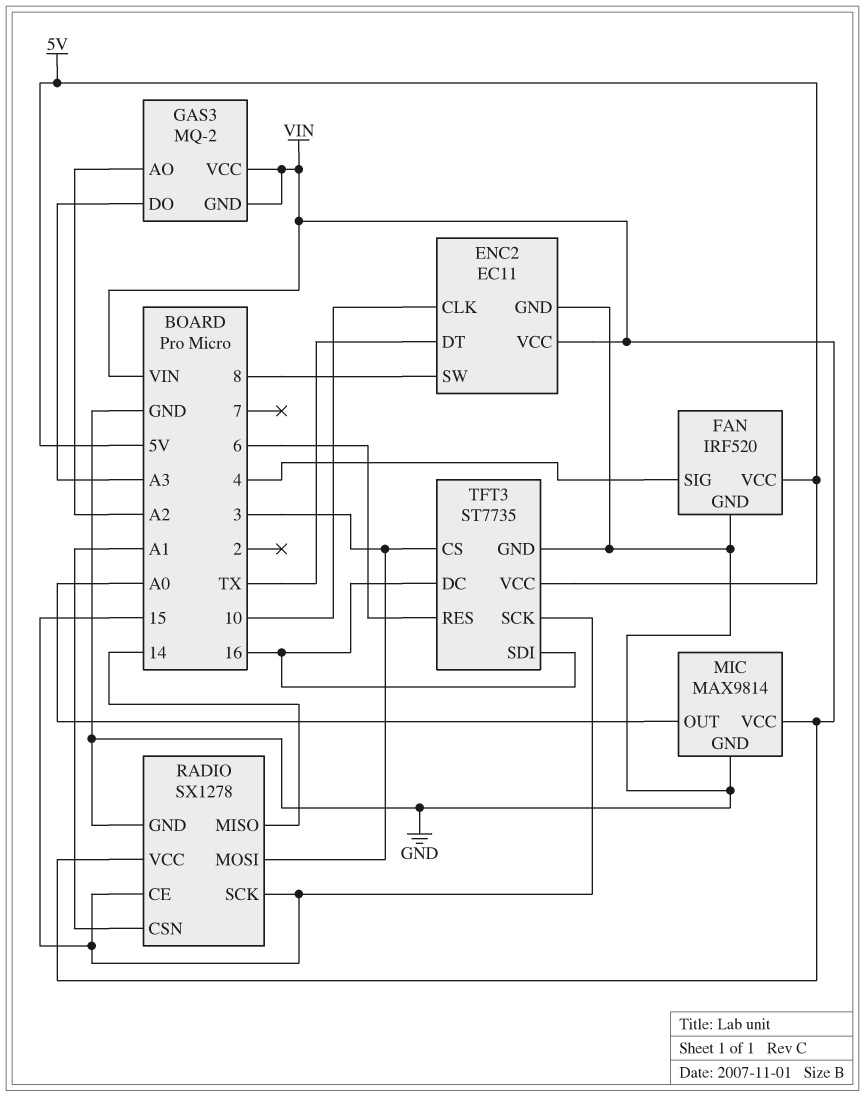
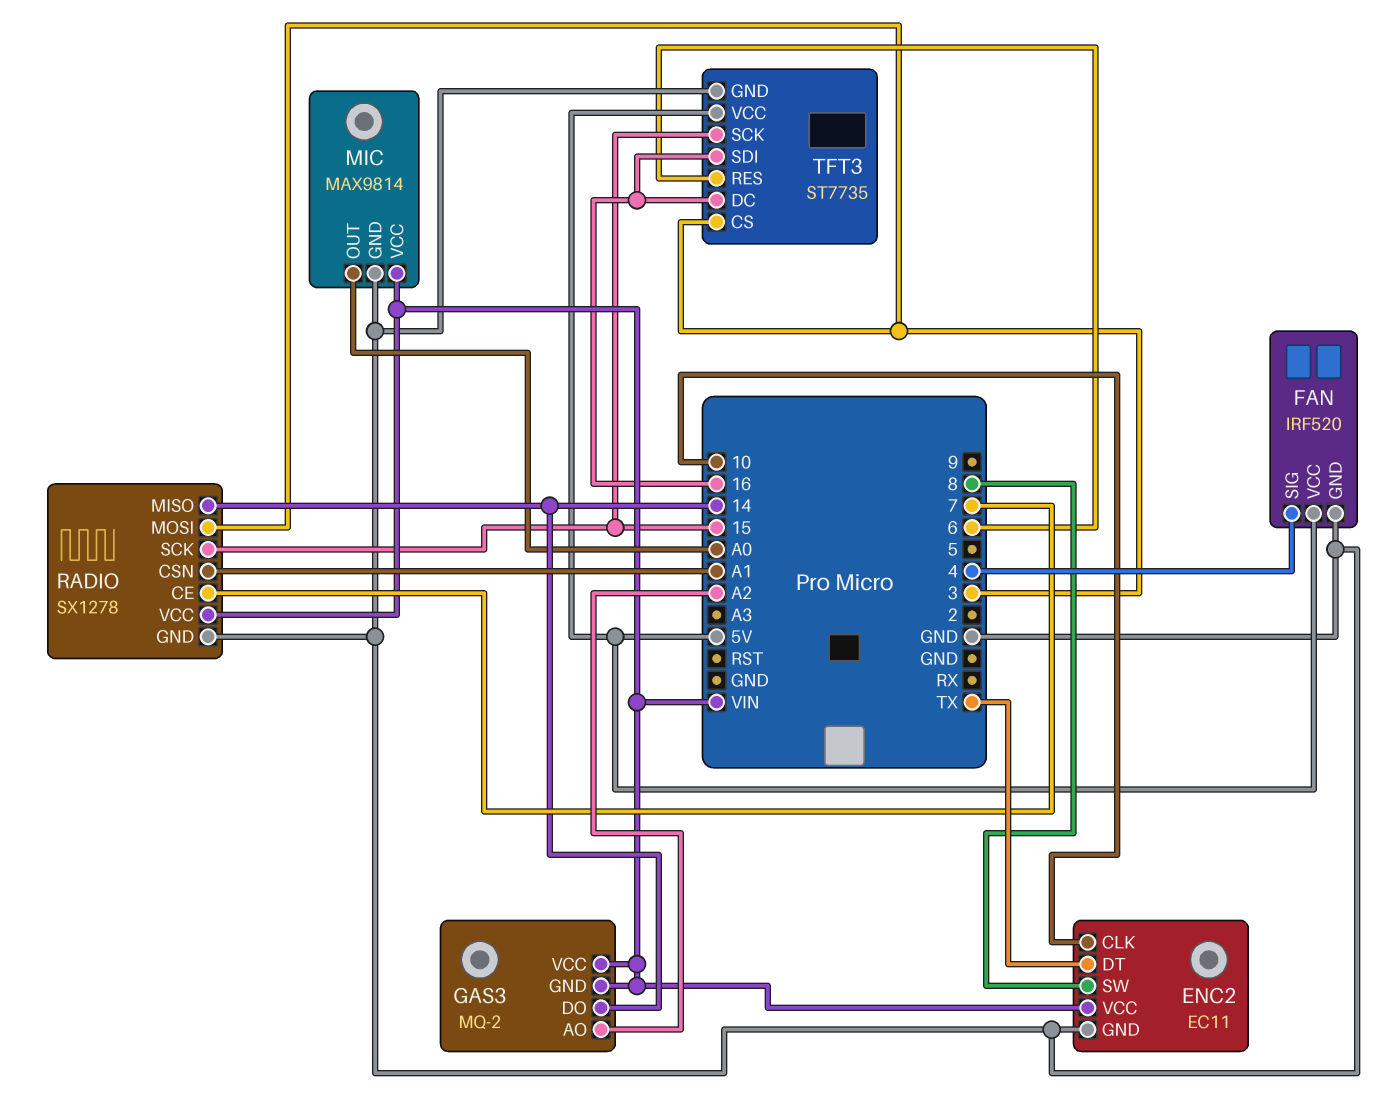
GAS3 pin DO: A3 -> 14
RADIO pin CE: 15 -> 7

